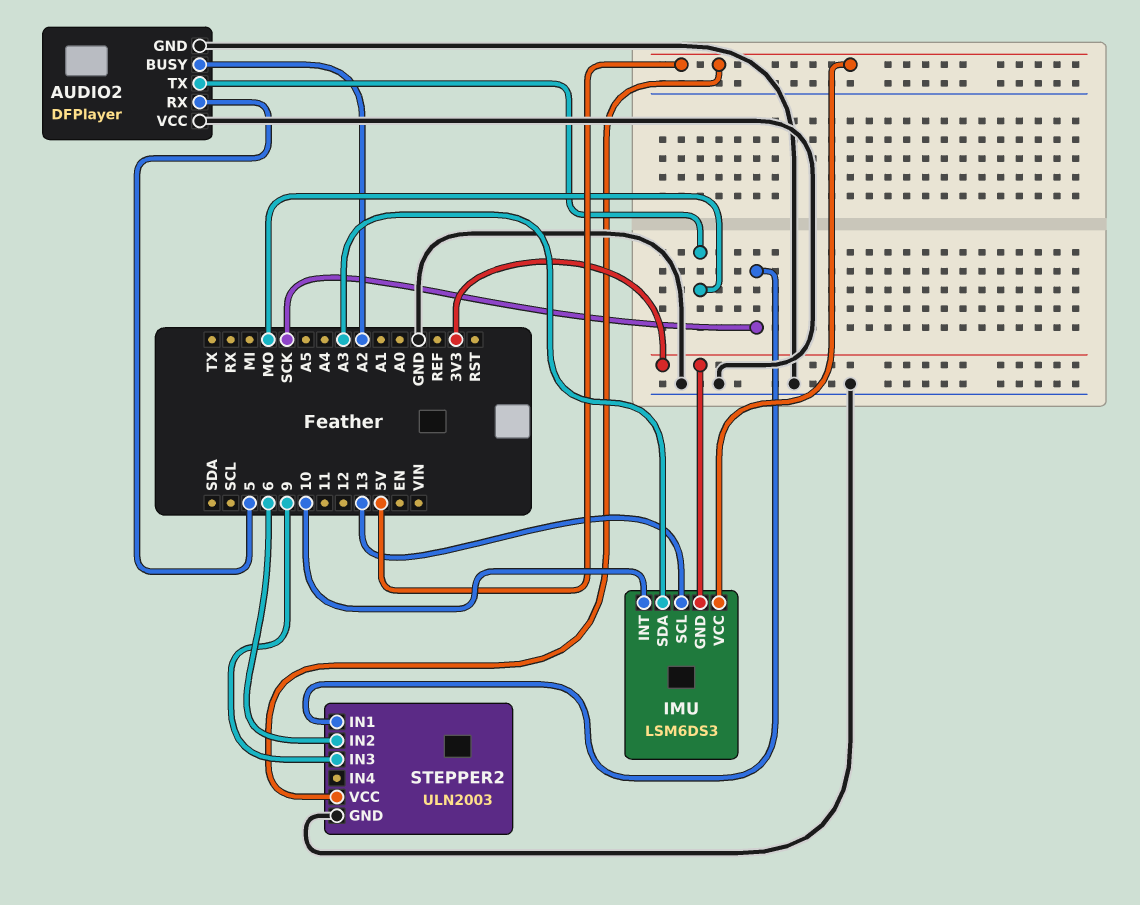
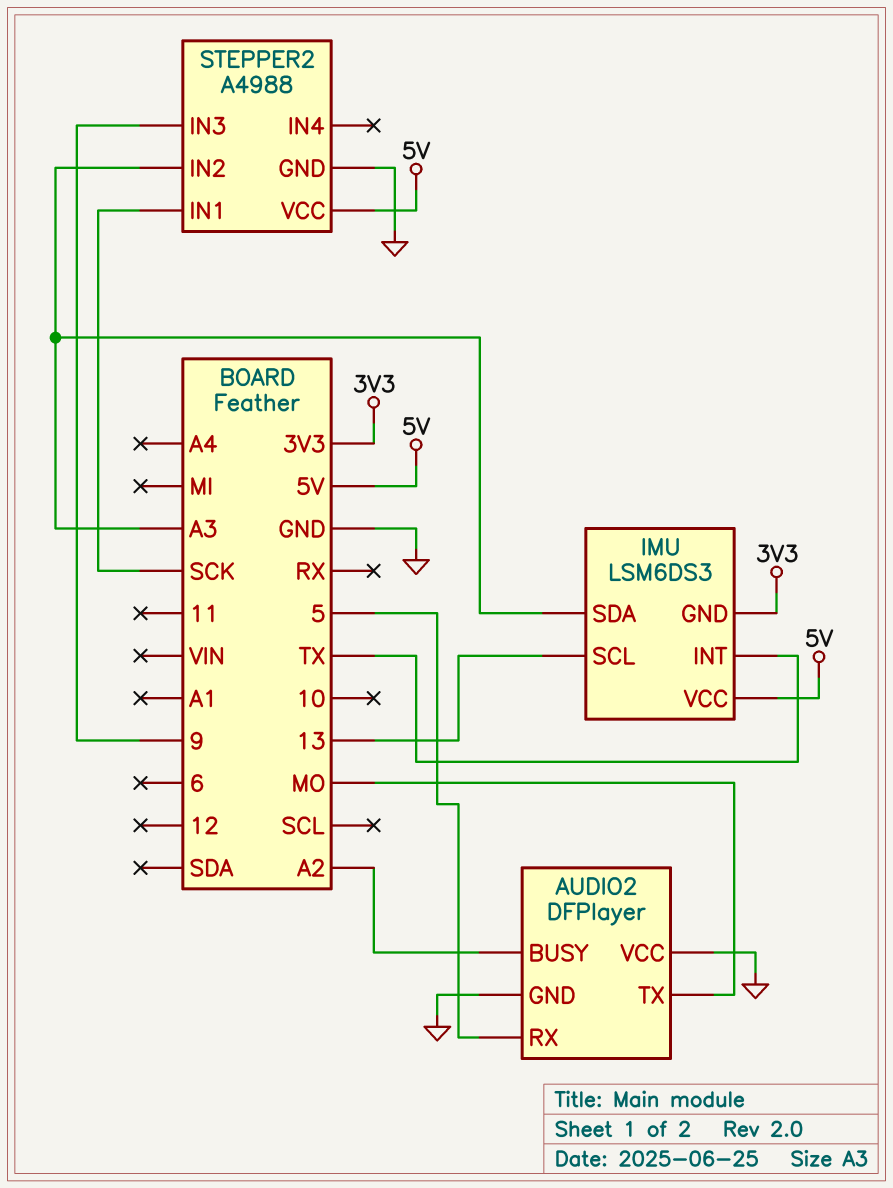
IMU pin INT: 10 -> TX
STEPPER2: ULN2003 -> A4988
STEPPER2 pin IN2: 6 -> A3

